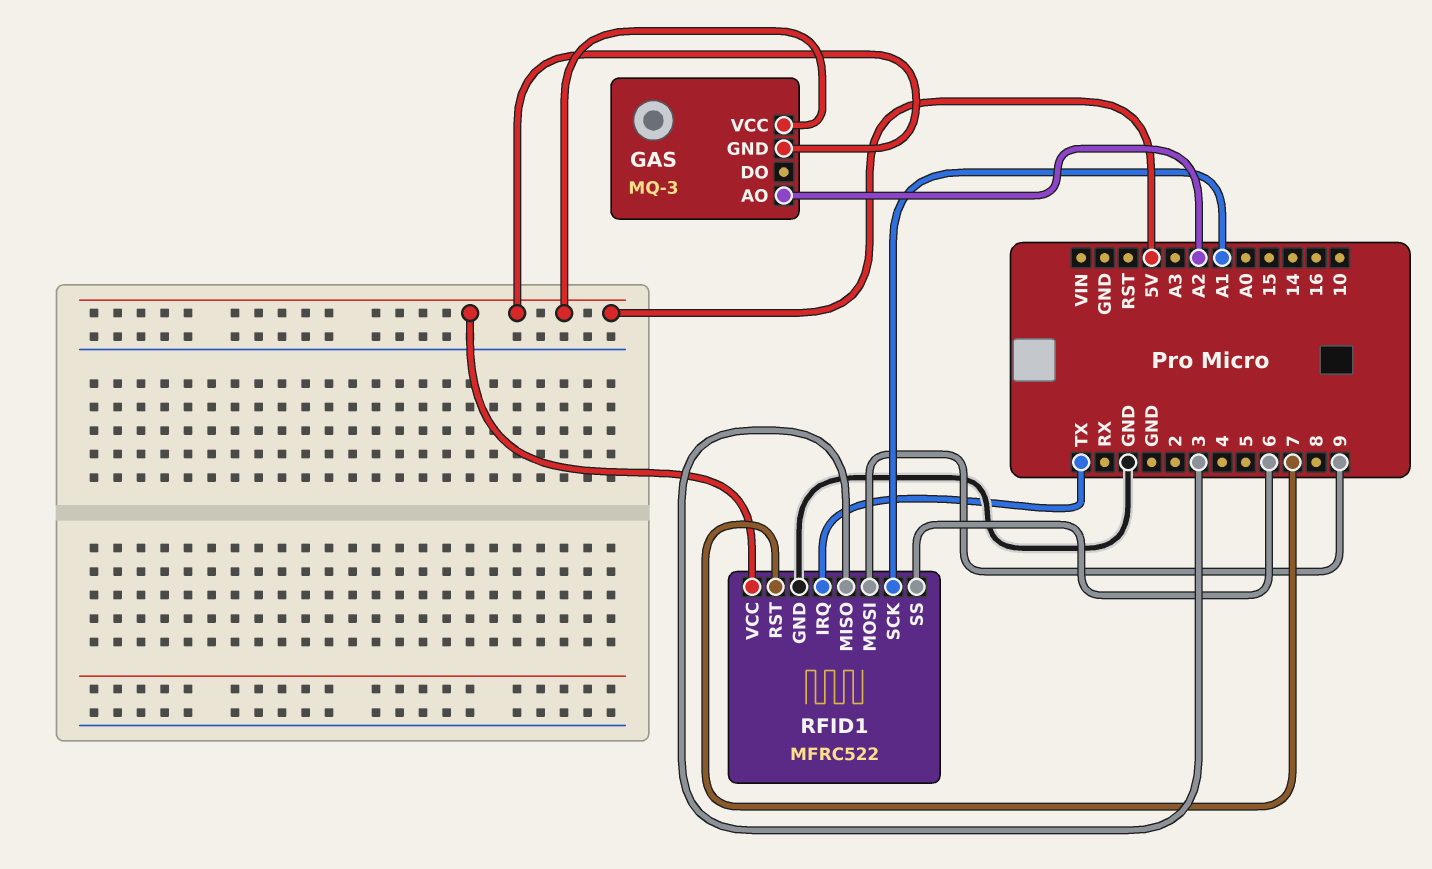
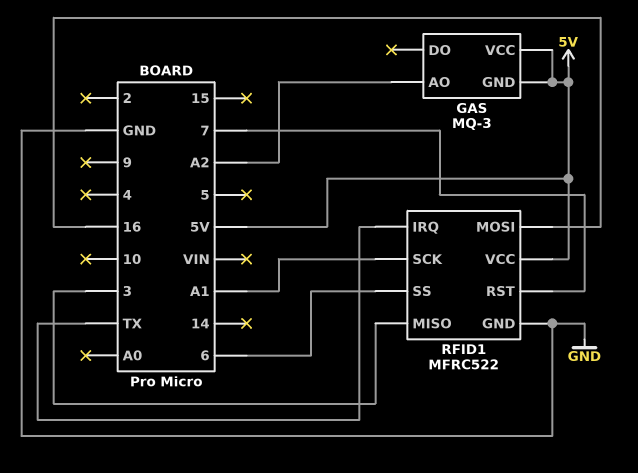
RFID1 pin MOSI: 9 -> 16

